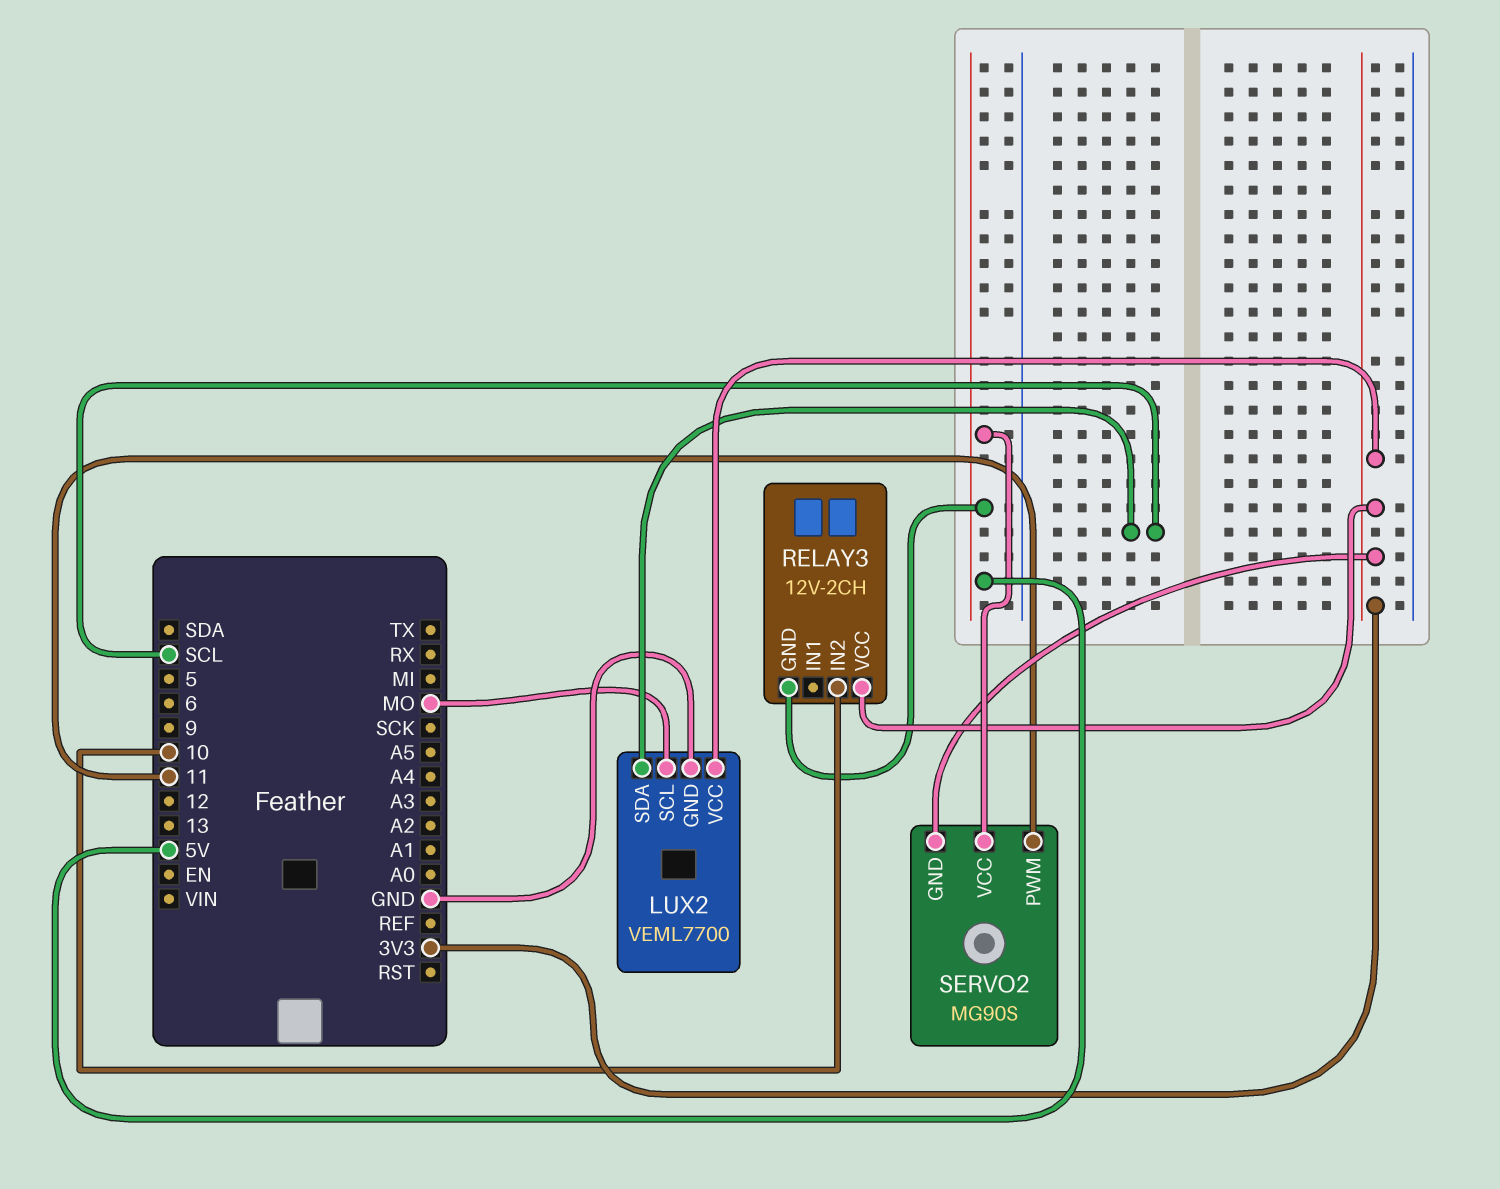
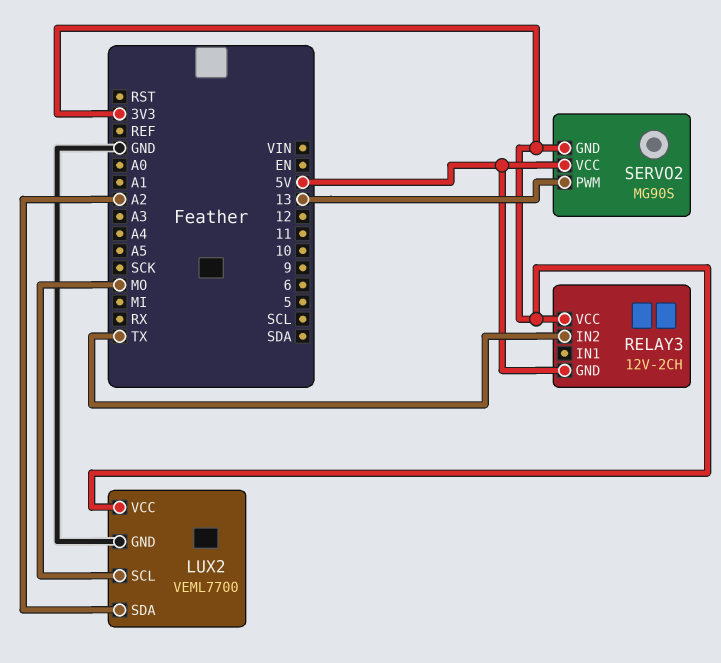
LUX2 pin SDA: SCL -> A2
RELAY3 pin IN2: 10 -> TX
SERVO2 pin PWM: 11 -> 13

